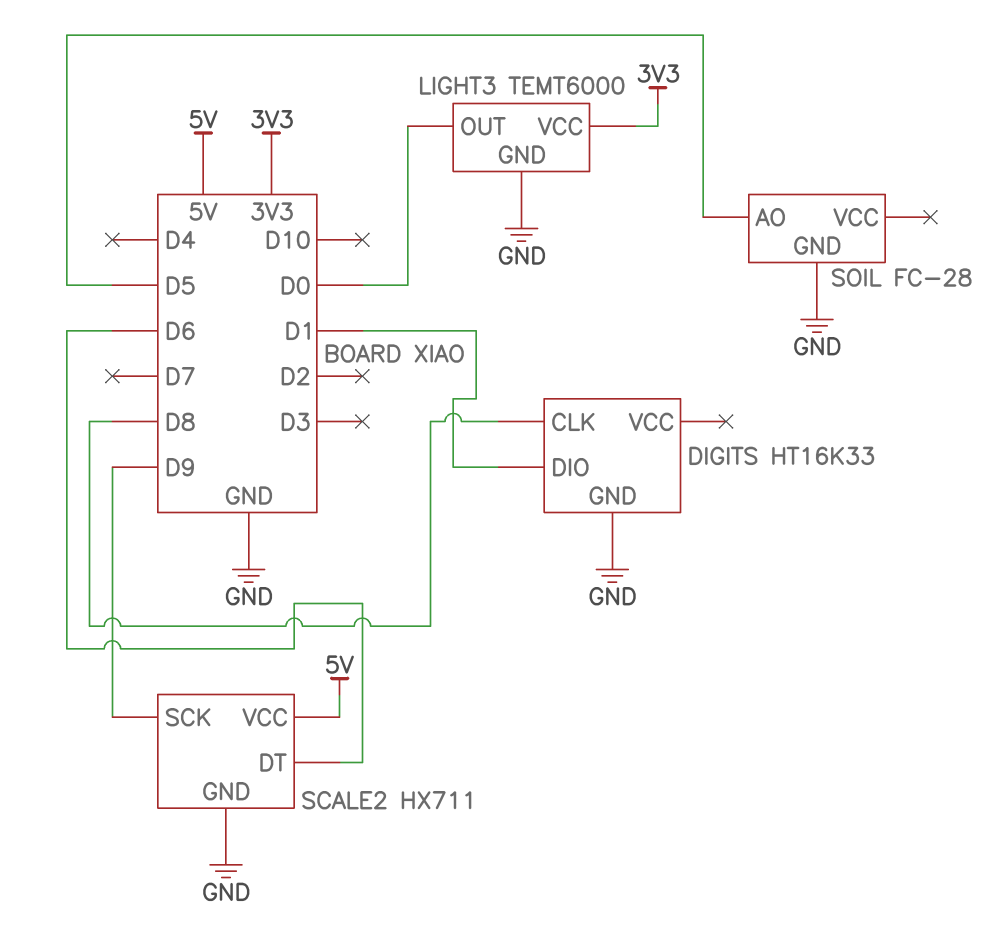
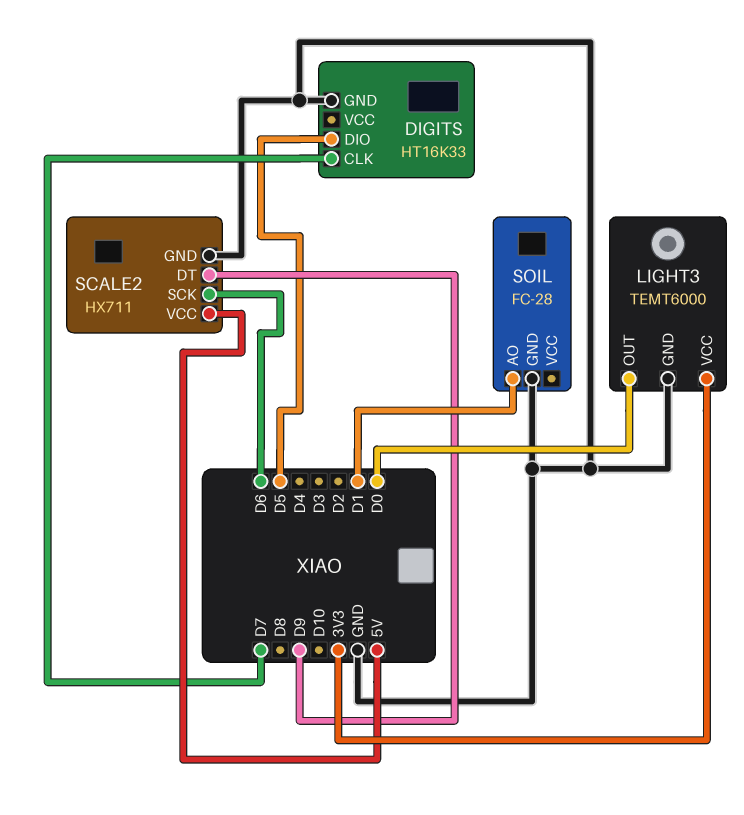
DIGITS pin CLK: D8 -> D7
DIGITS pin DIO: D1 -> D5
SCALE2 pin DT: D6 -> D9
SCALE2 pin SCK: D9 -> D6
SOIL pin AO: D5 -> D1

